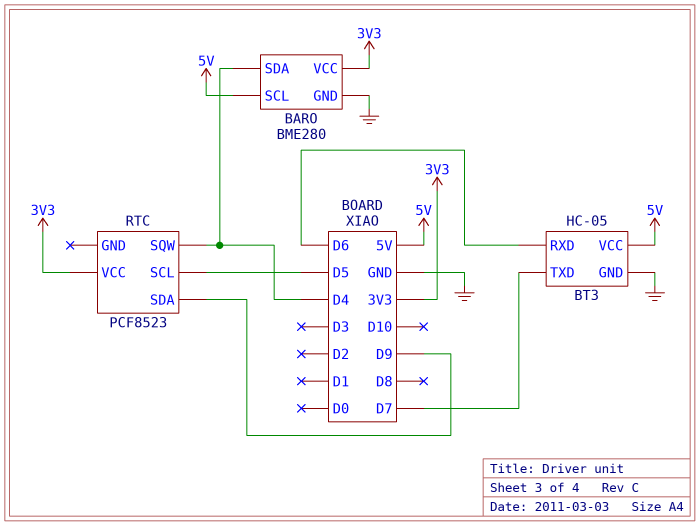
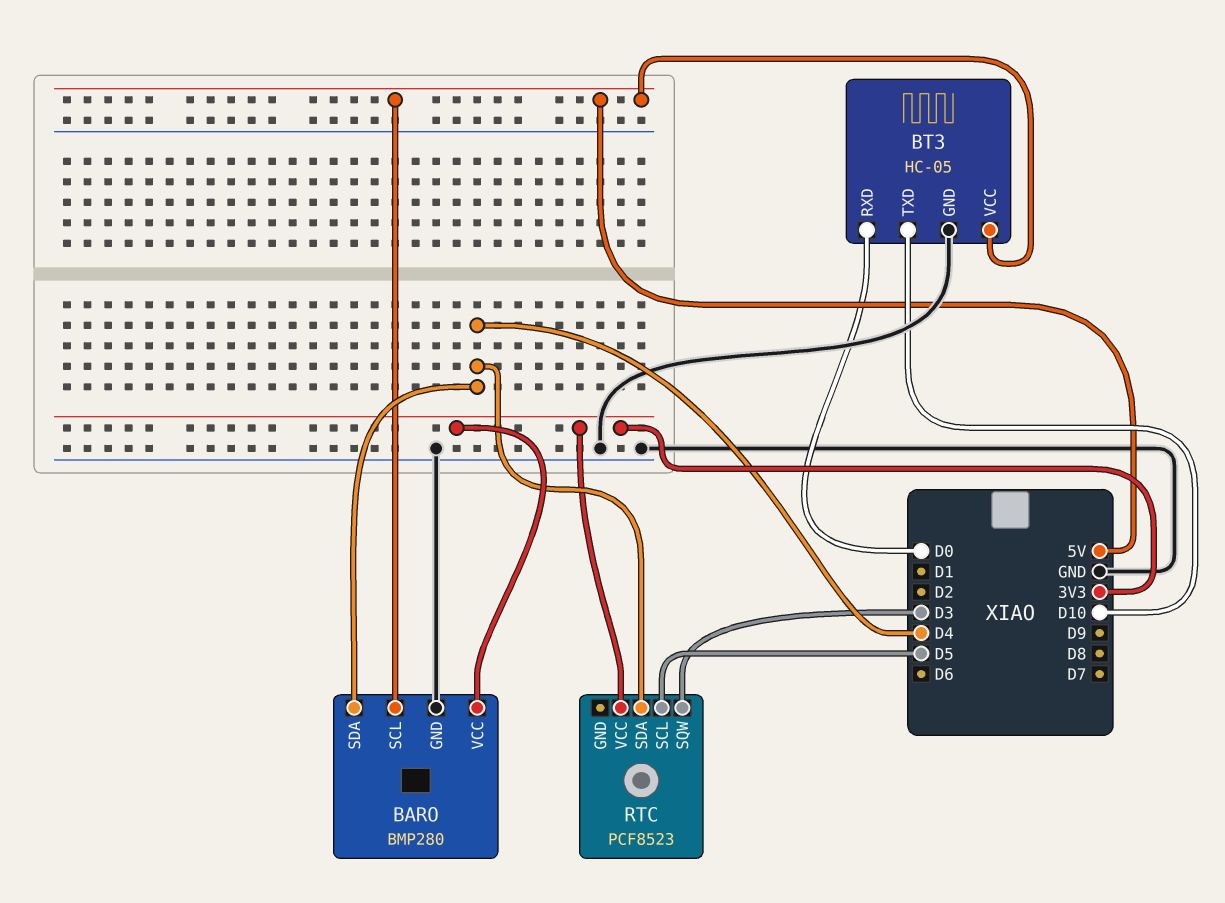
BARO: BME280 -> BMP280
BT3 pin RXD: D6 -> D0
BT3 pin TXD: D7 -> D10
RTC pin SDA: D9 -> D4
RTC pin SQW: D4 -> D3

